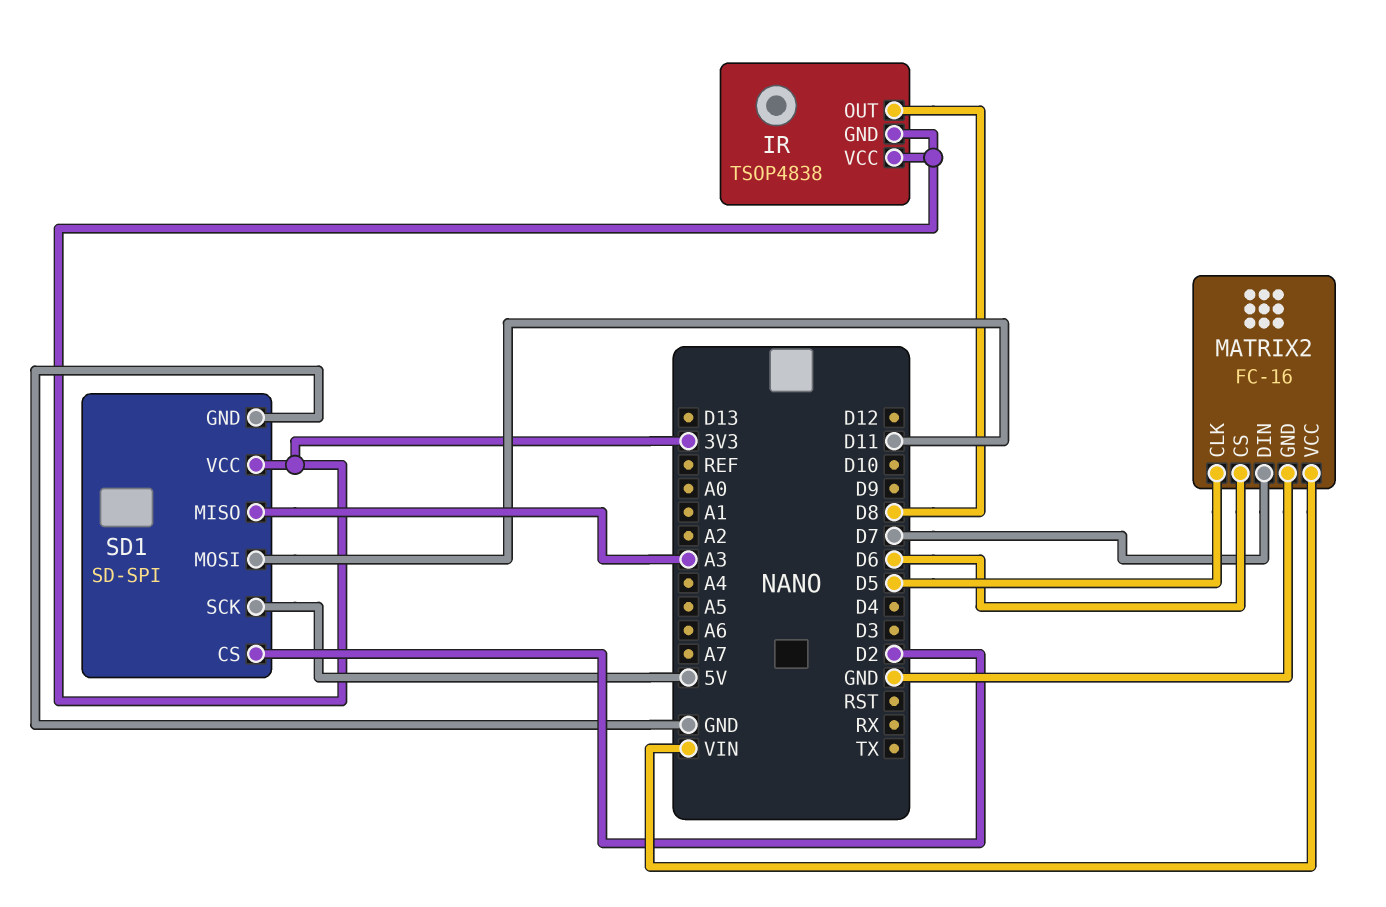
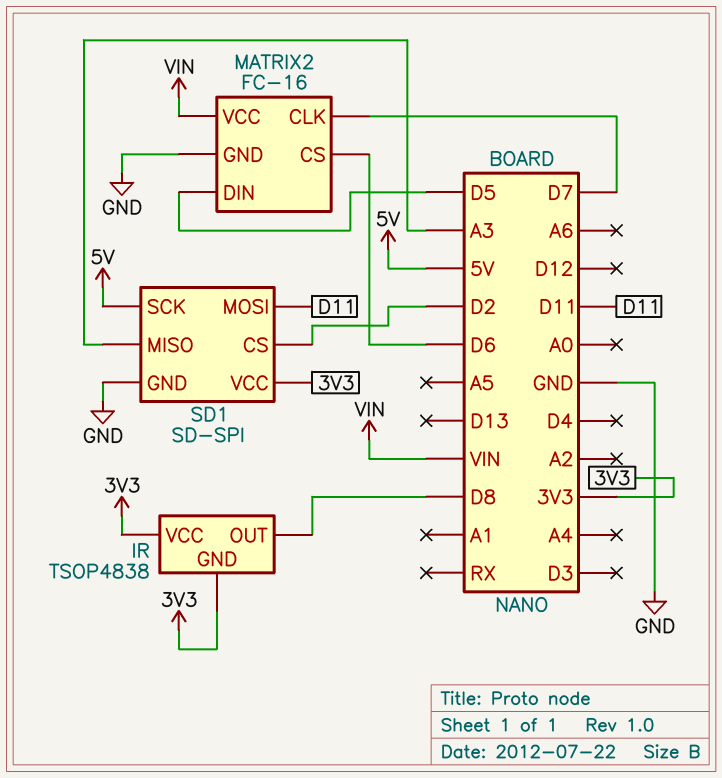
MATRIX2 pin CLK: D5 -> D7
MATRIX2 pin DIN: D7 -> D5

